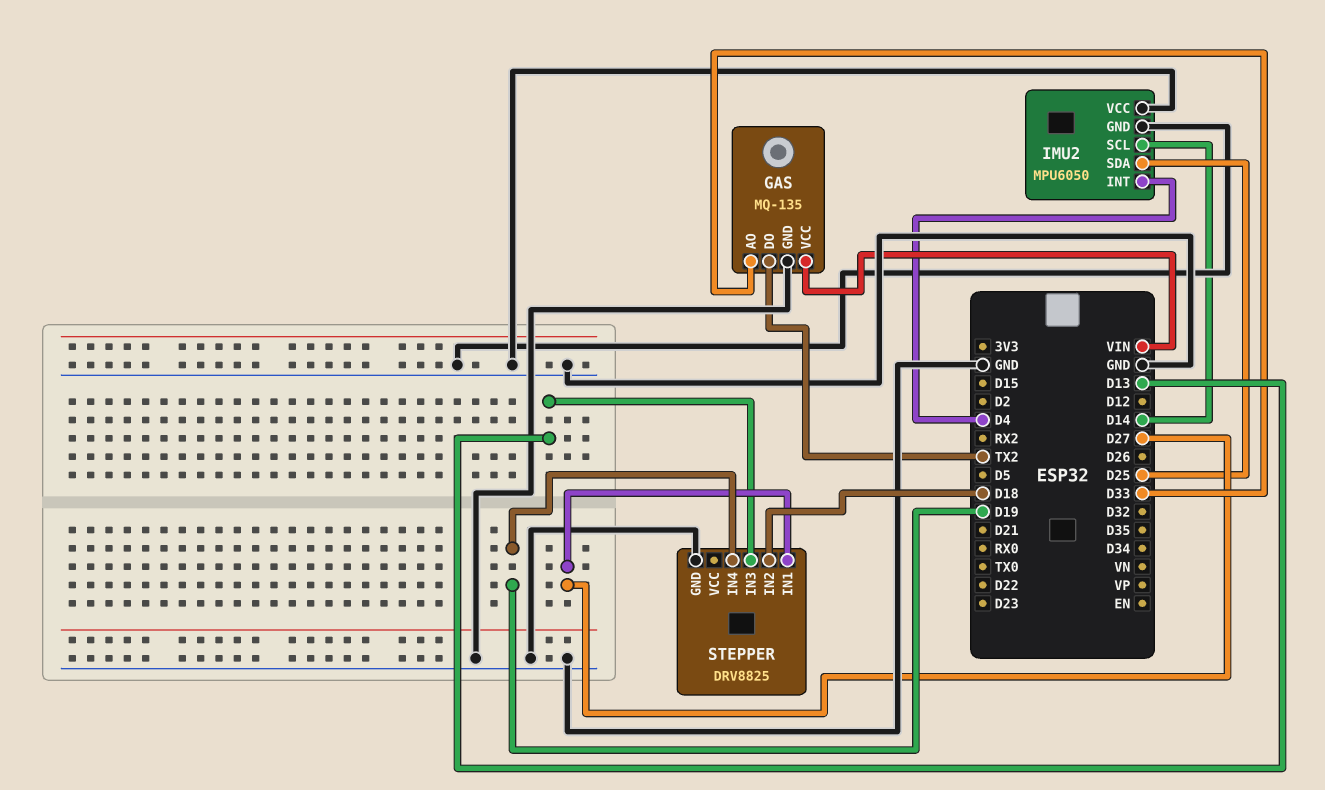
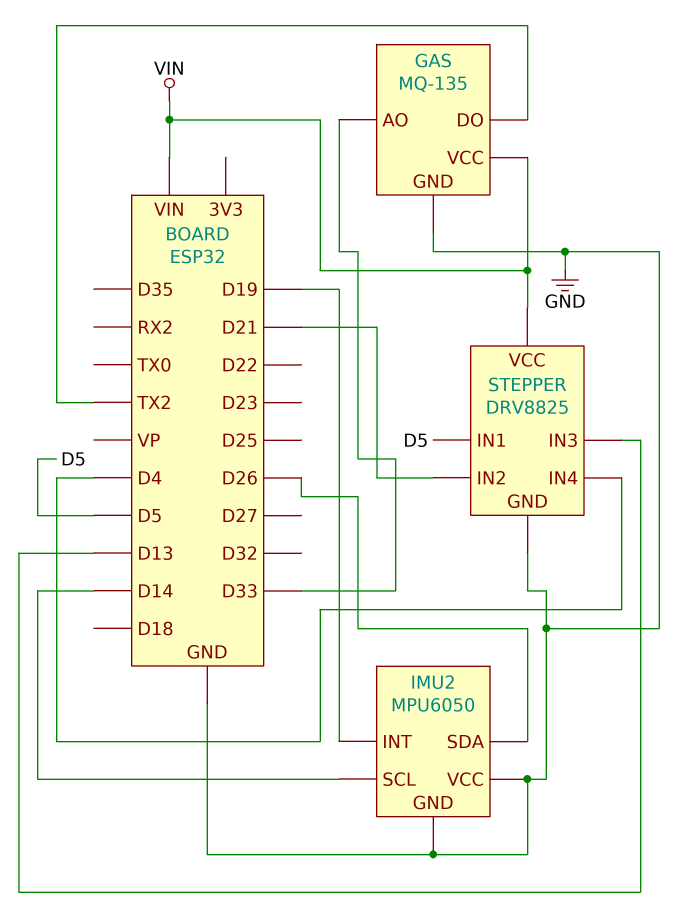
IMU2 pin INT: D4 -> D19
IMU2 pin SDA: D25 -> D26
STEPPER pin IN1: D27 -> D5
STEPPER pin IN2: D18 -> D21
STEPPER pin IN4: D19 -> D4
STEPPER pin VCC: none -> VIN

